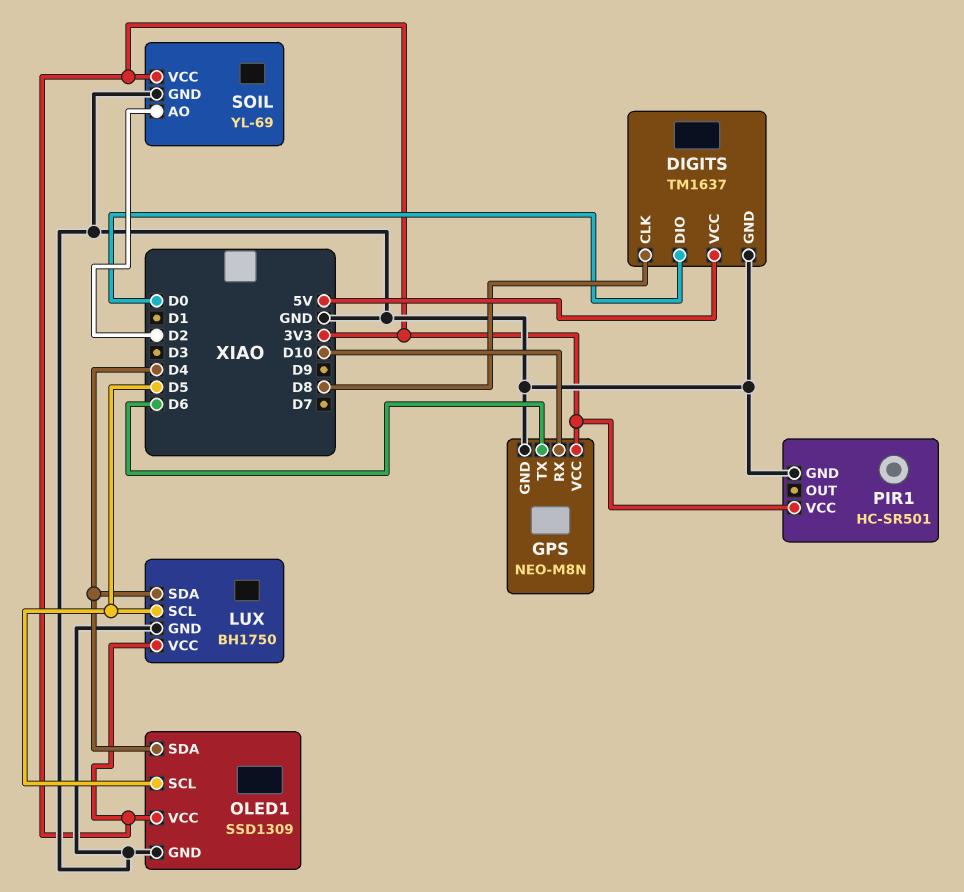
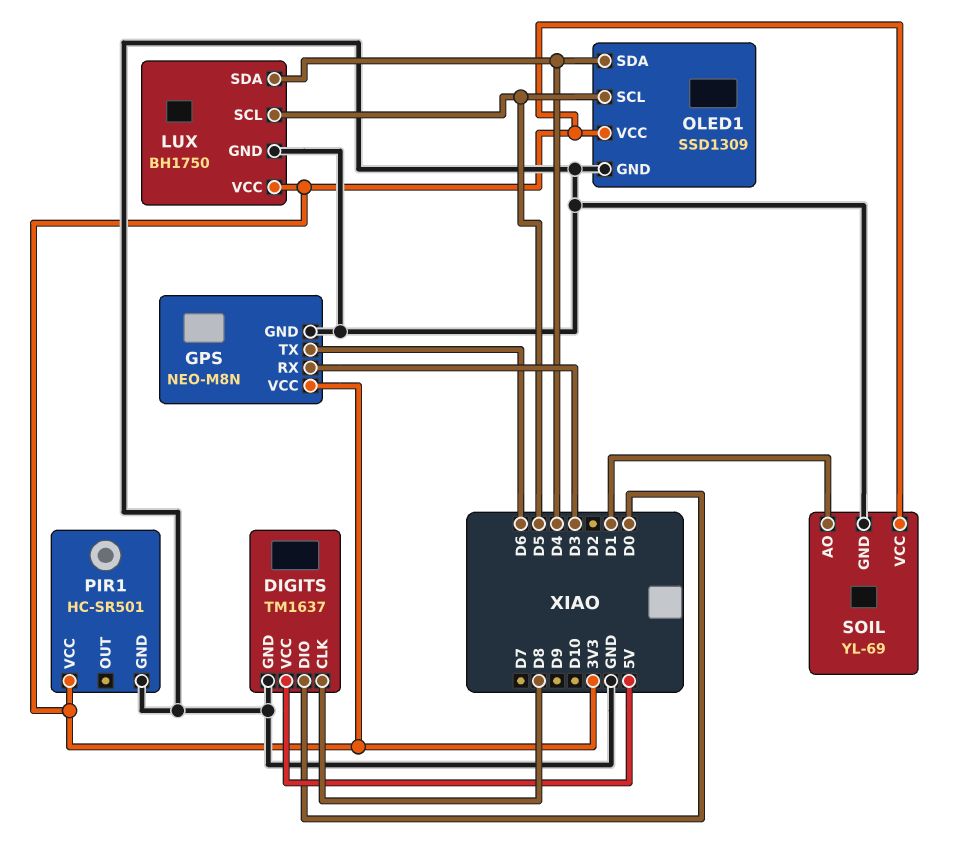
GPS pin RX: D10 -> D3
SOIL pin AO: D2 -> D1

